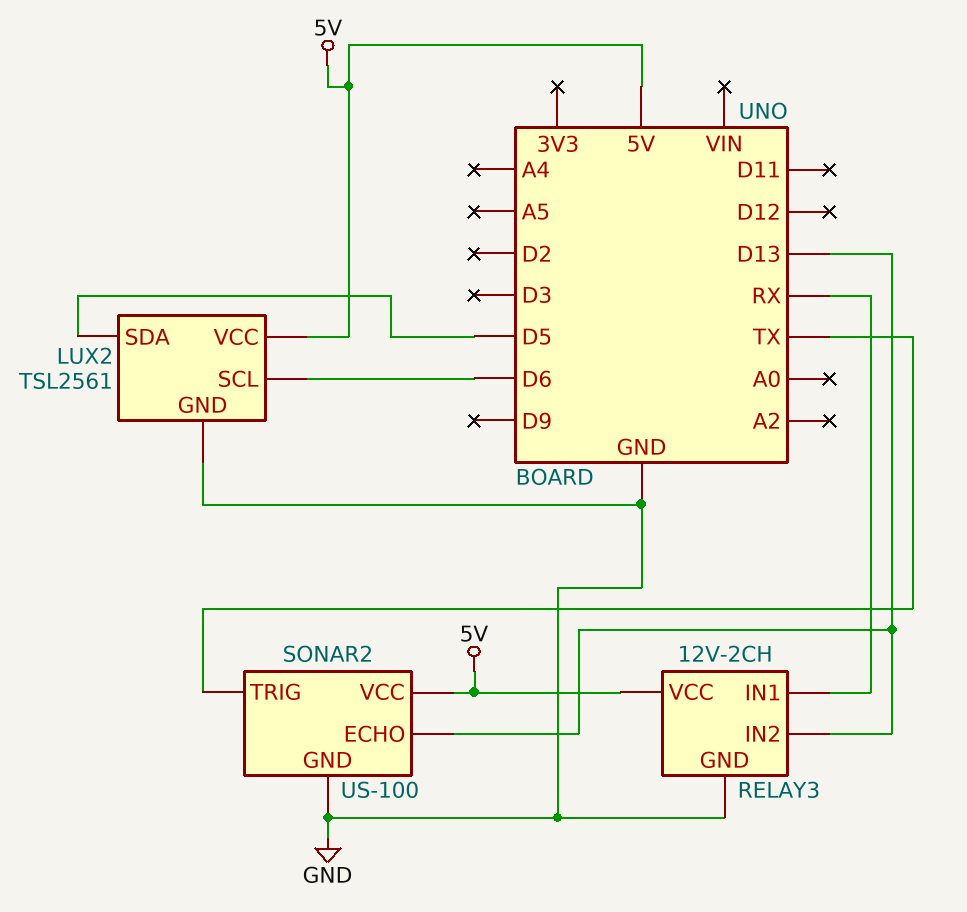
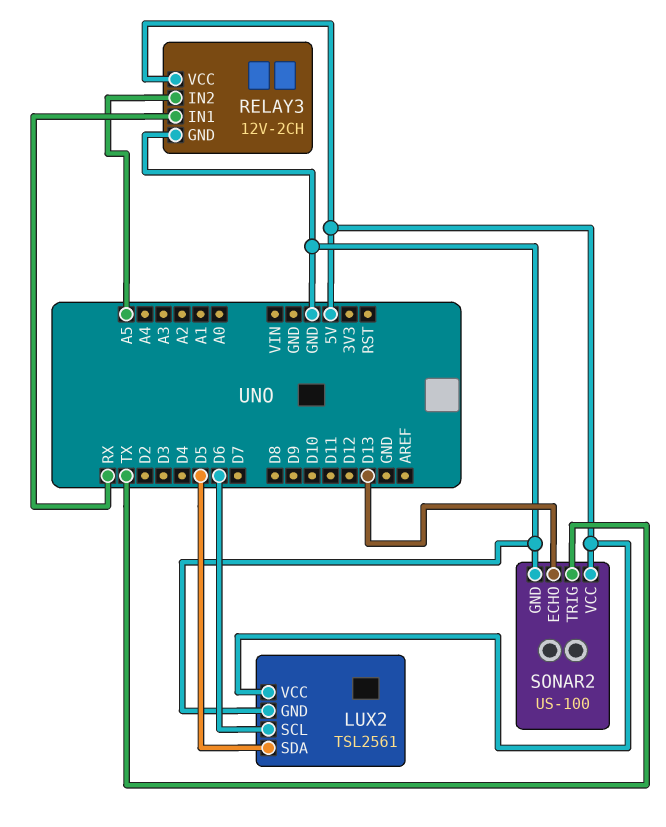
RELAY3 pin IN2: D13 -> A5

